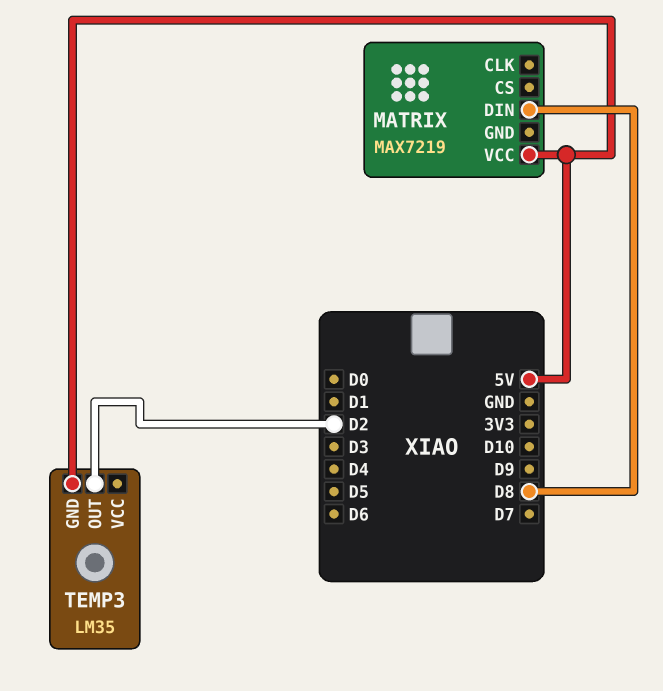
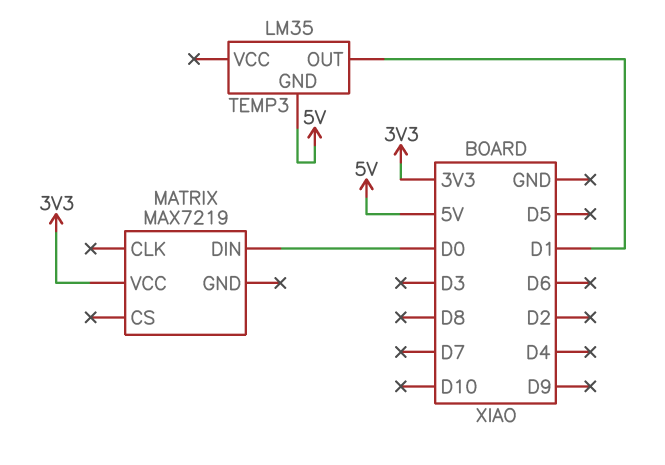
MATRIX pin DIN: D8 -> D0
MATRIX pin VCC: 5V -> 3V3
TEMP3 pin OUT: D2 -> D1

